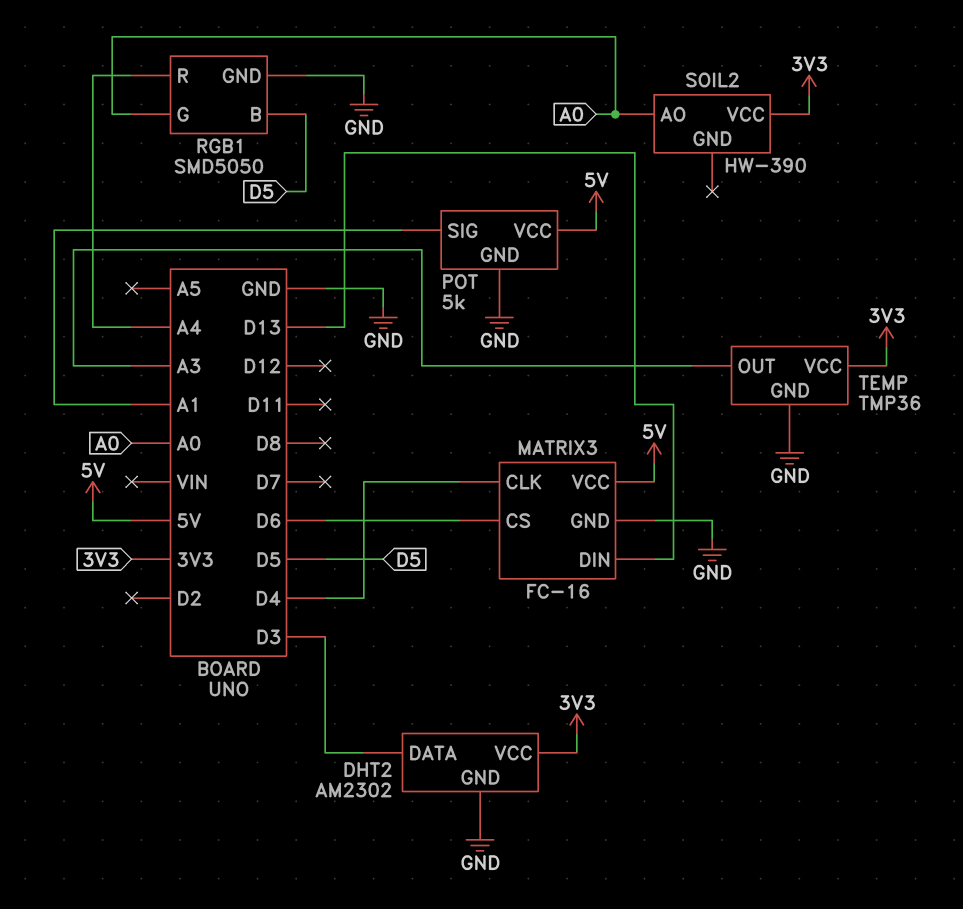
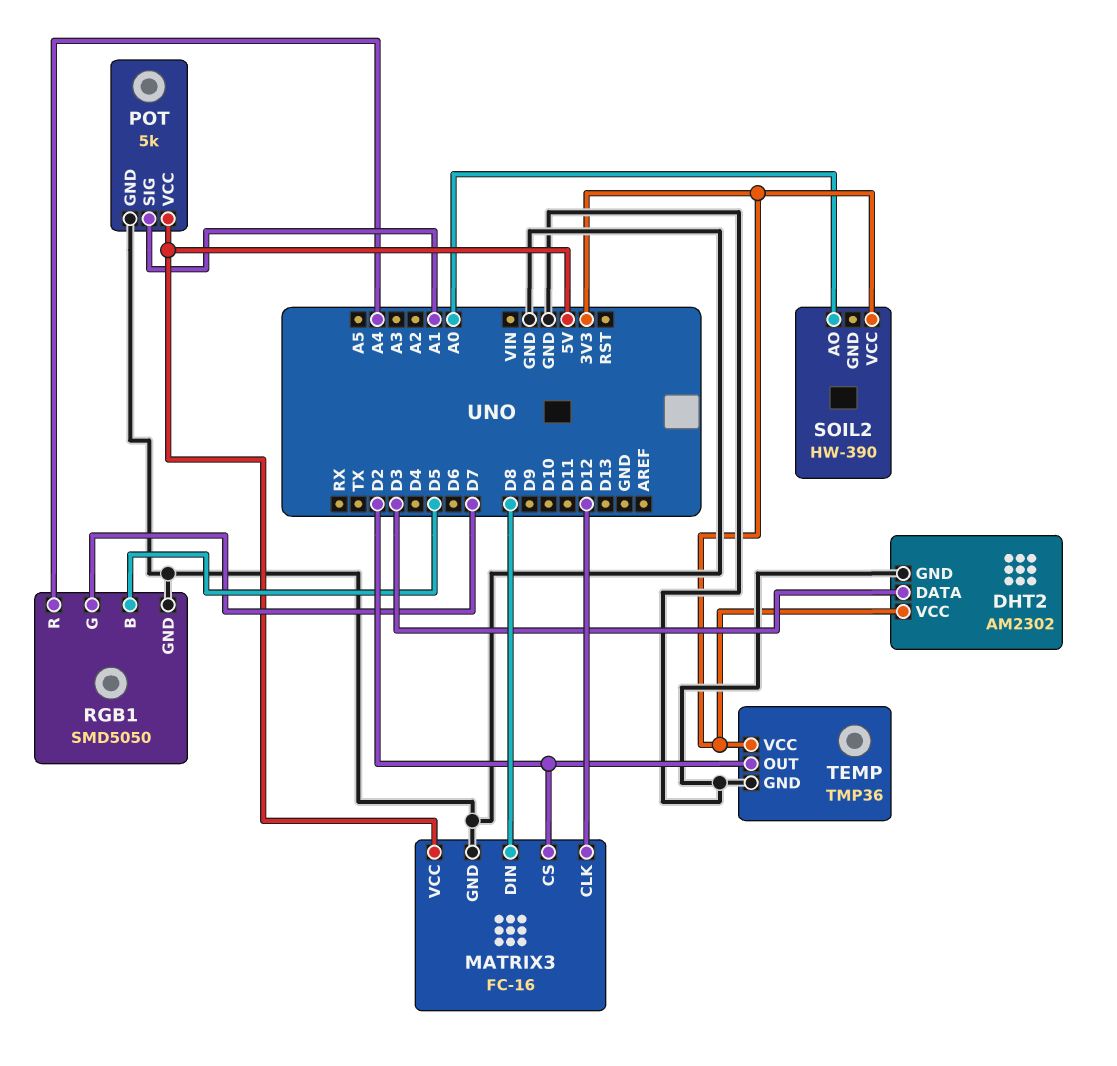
MATRIX3 pin CLK: D4 -> D12
MATRIX3 pin CS: D6 -> D2
MATRIX3 pin DIN: D13 -> D8
RGB1 pin G: A0 -> D7
TEMP pin OUT: A3 -> D2

